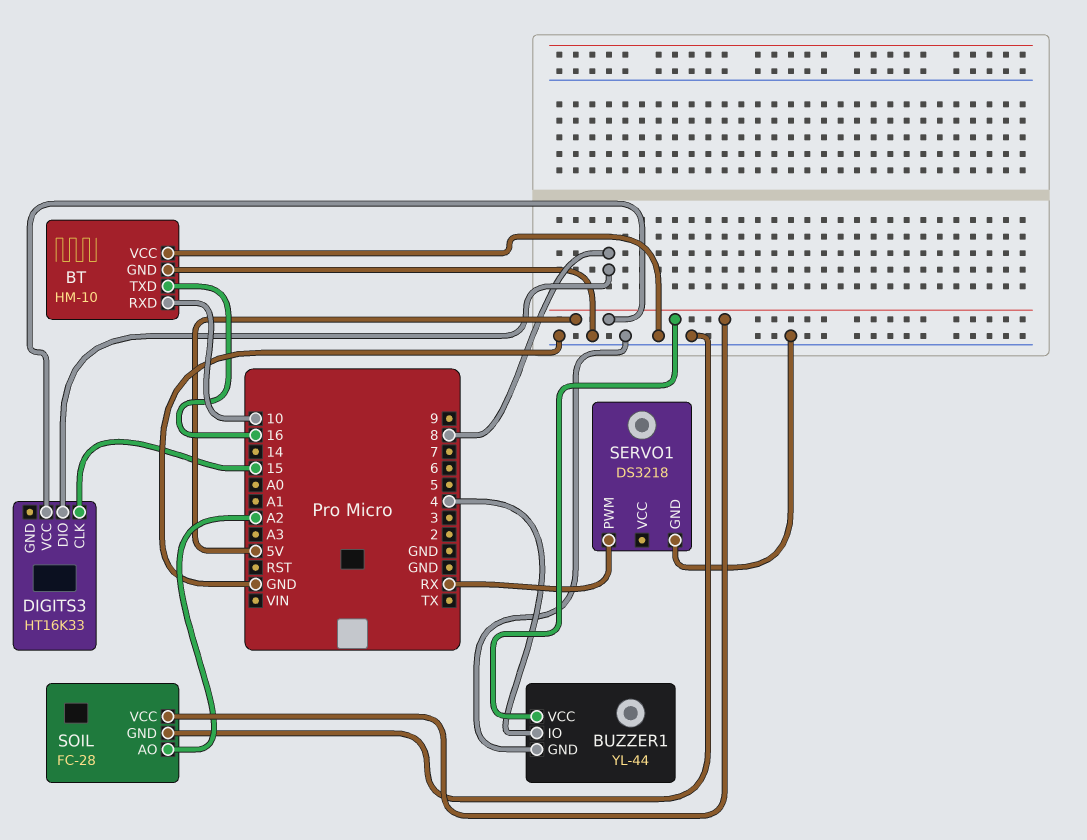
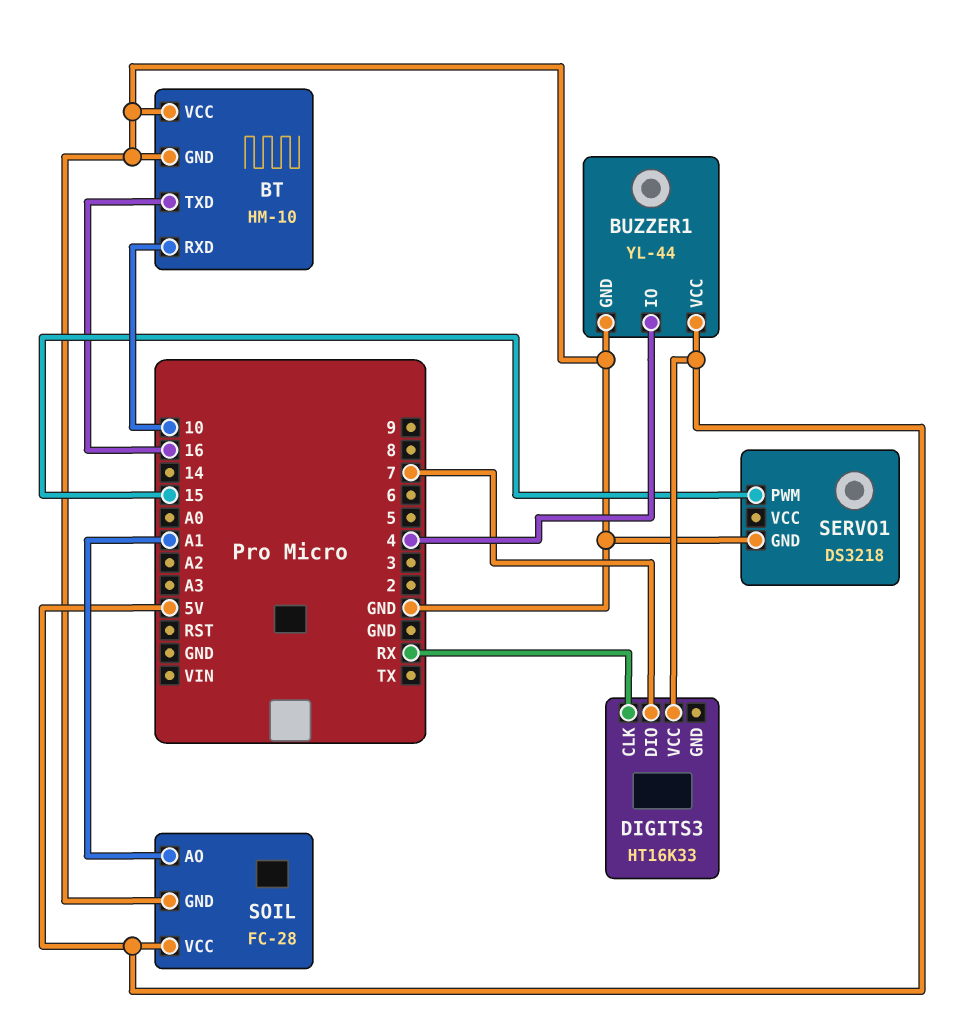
DIGITS3 pin CLK: 15 -> RX
DIGITS3 pin DIO: 8 -> 7
SERVO1 pin PWM: RX -> 15
SOIL pin AO: A2 -> A1

